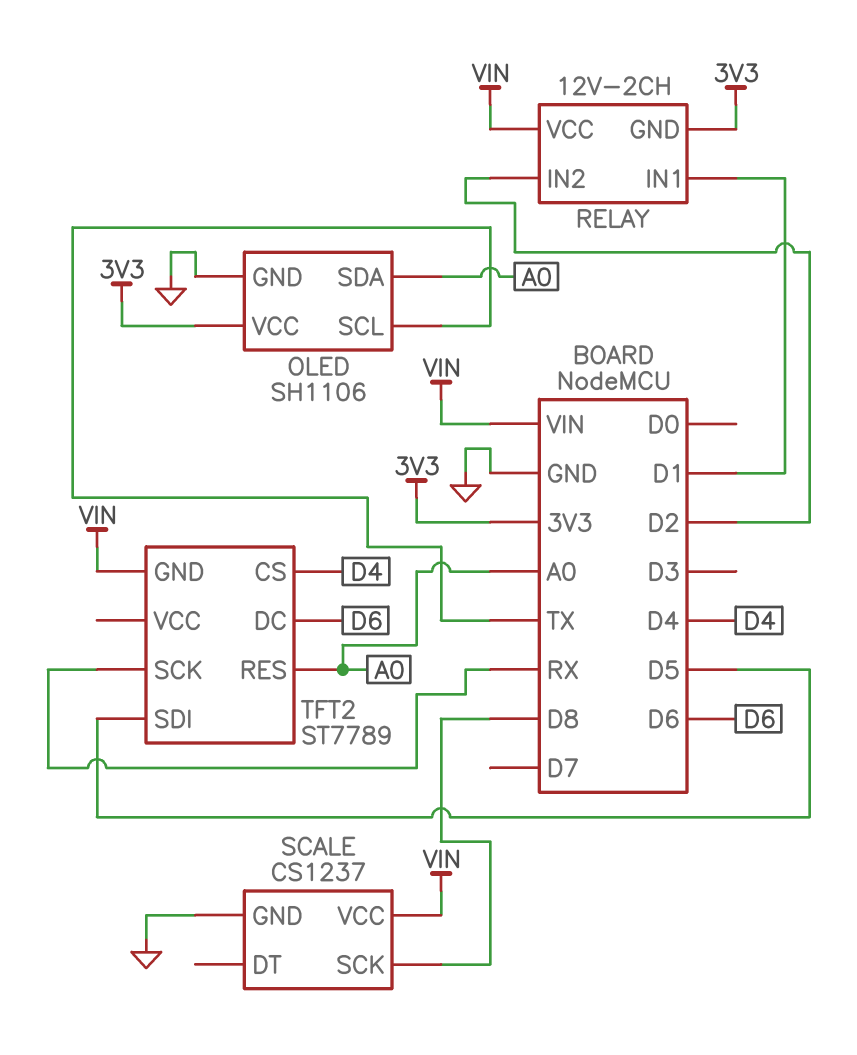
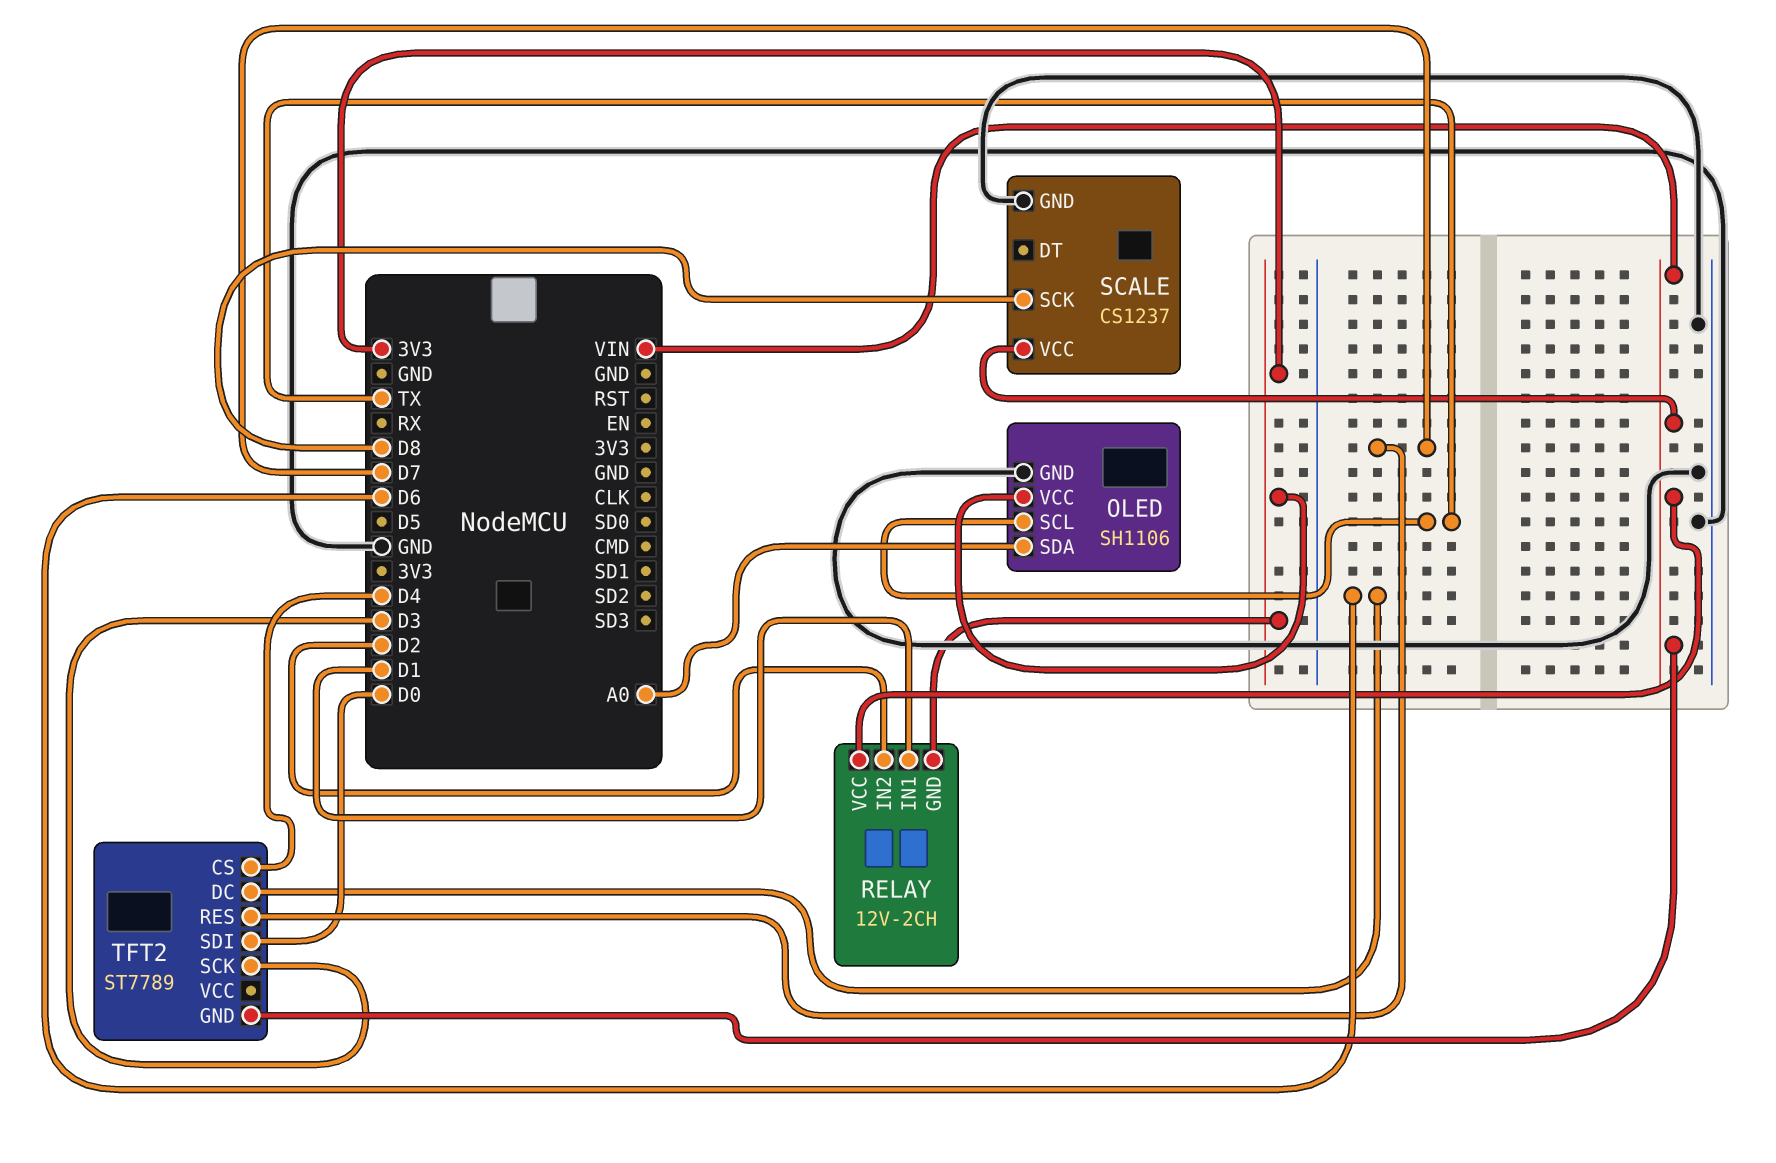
TFT2 pin RES: A0 -> D7
TFT2 pin SCK: RX -> D3
TFT2 pin SDI: D5 -> D0

